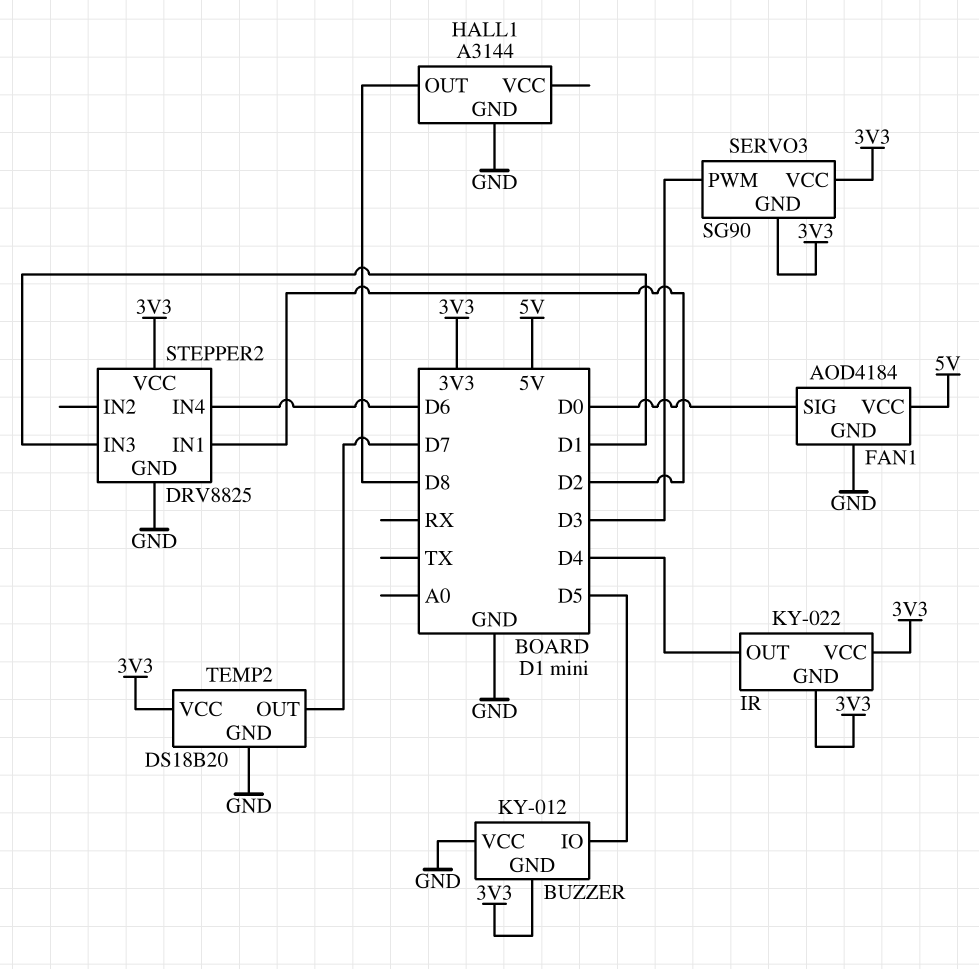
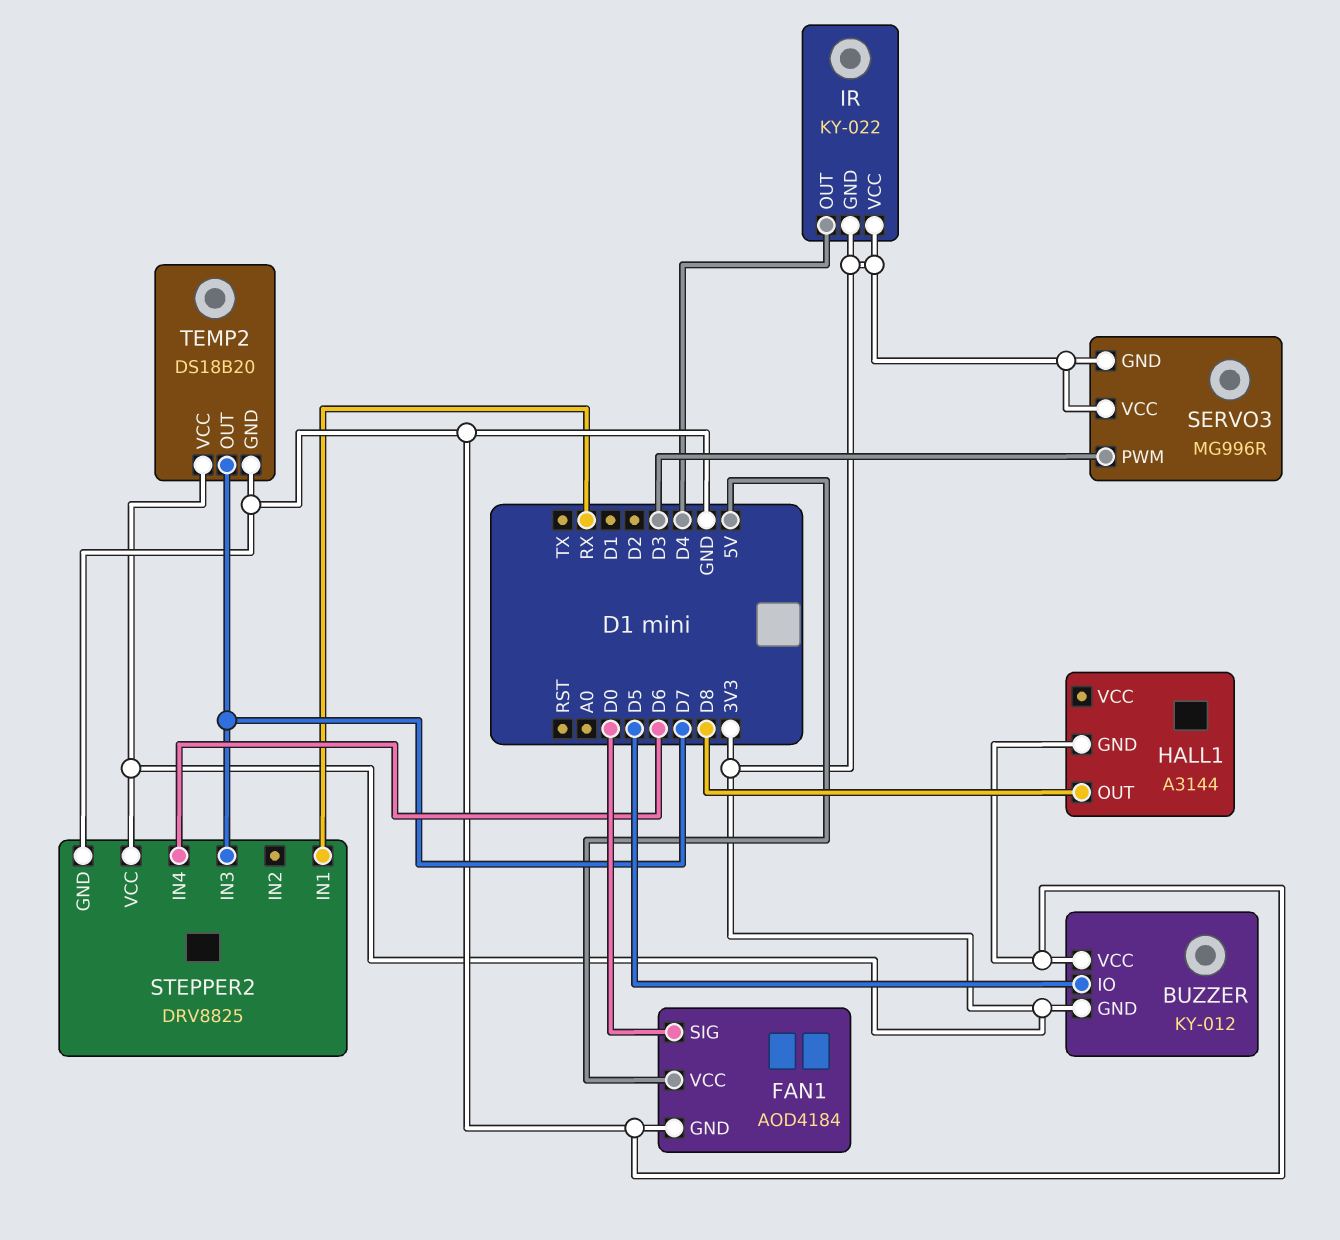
SERVO3: SG90 -> MG996R
STEPPER2 pin IN1: D2 -> RX
STEPPER2 pin IN3: D1 -> D7

